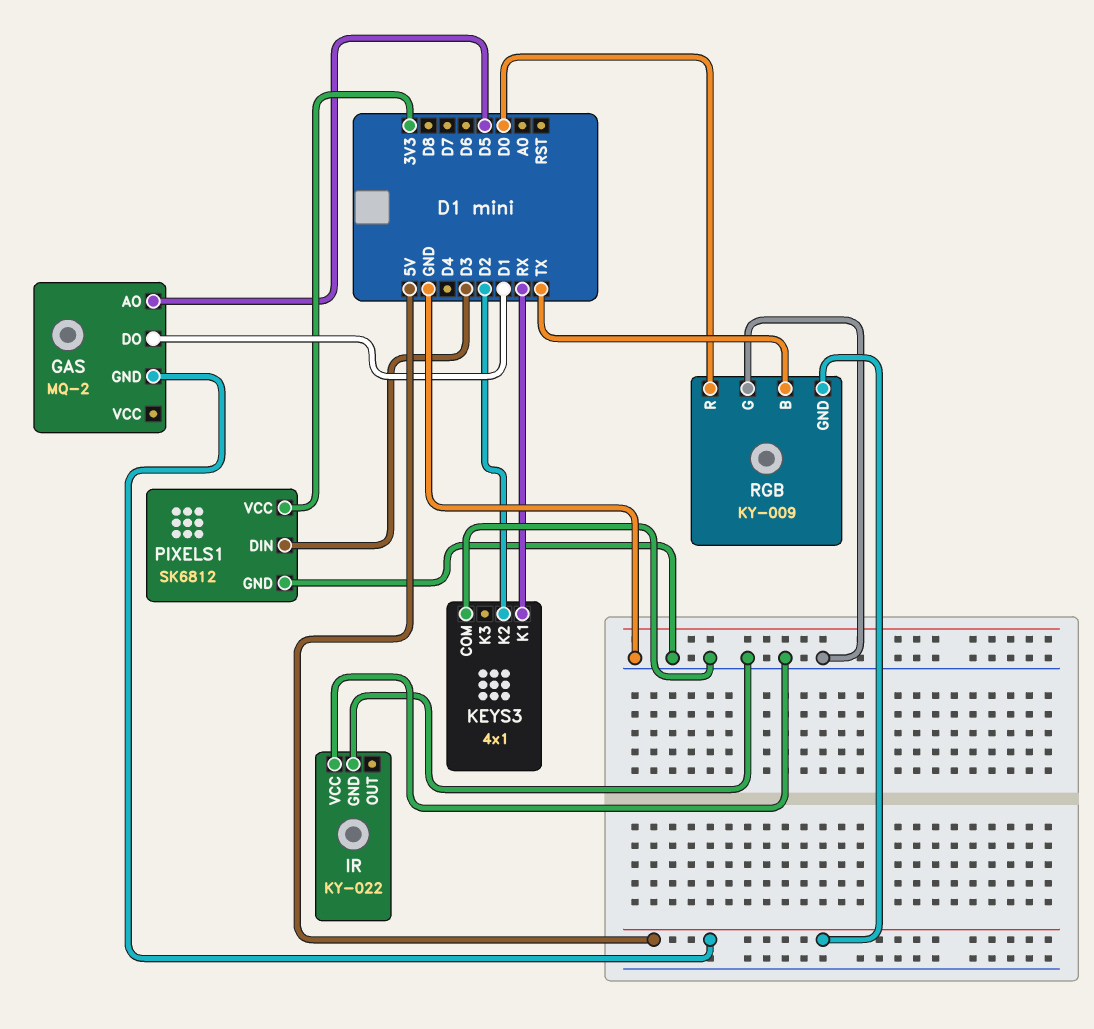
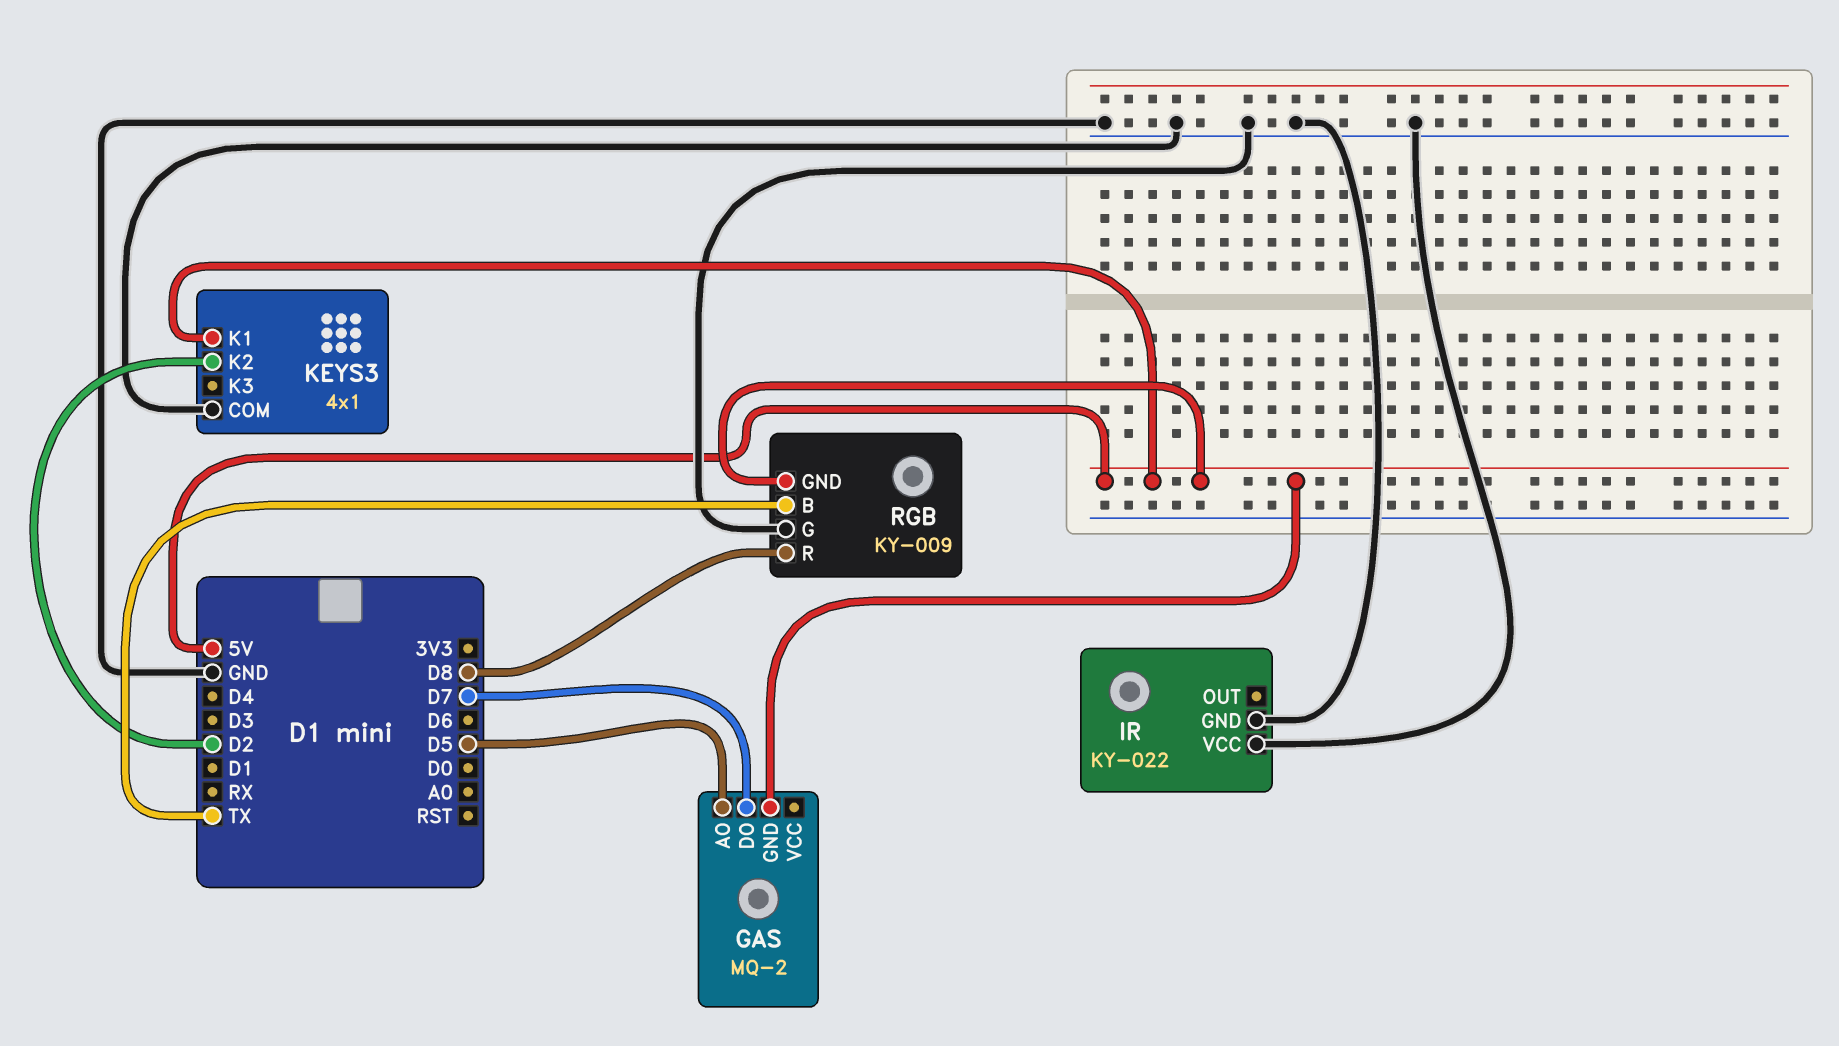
GAS pin DO: D1 -> D7
KEYS3 pin K1: RX -> 5V
PIXELS1: SK6812 -> none
PIXELS1 pin DIN: D3 -> none
PIXELS1 pin GND: GND -> none
PIXELS1 pin VCC: 3V3 -> none
RGB pin R: D0 -> D8

